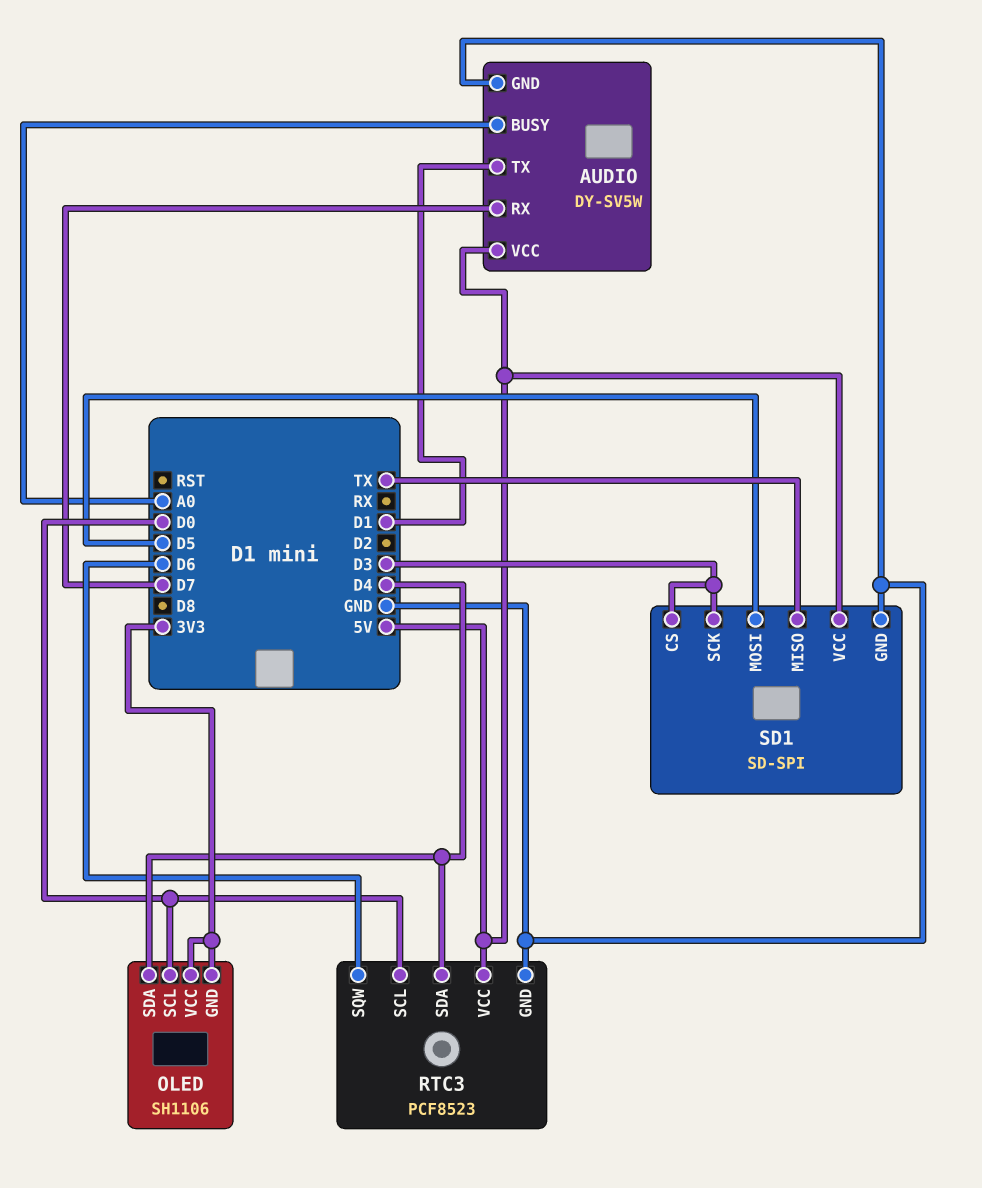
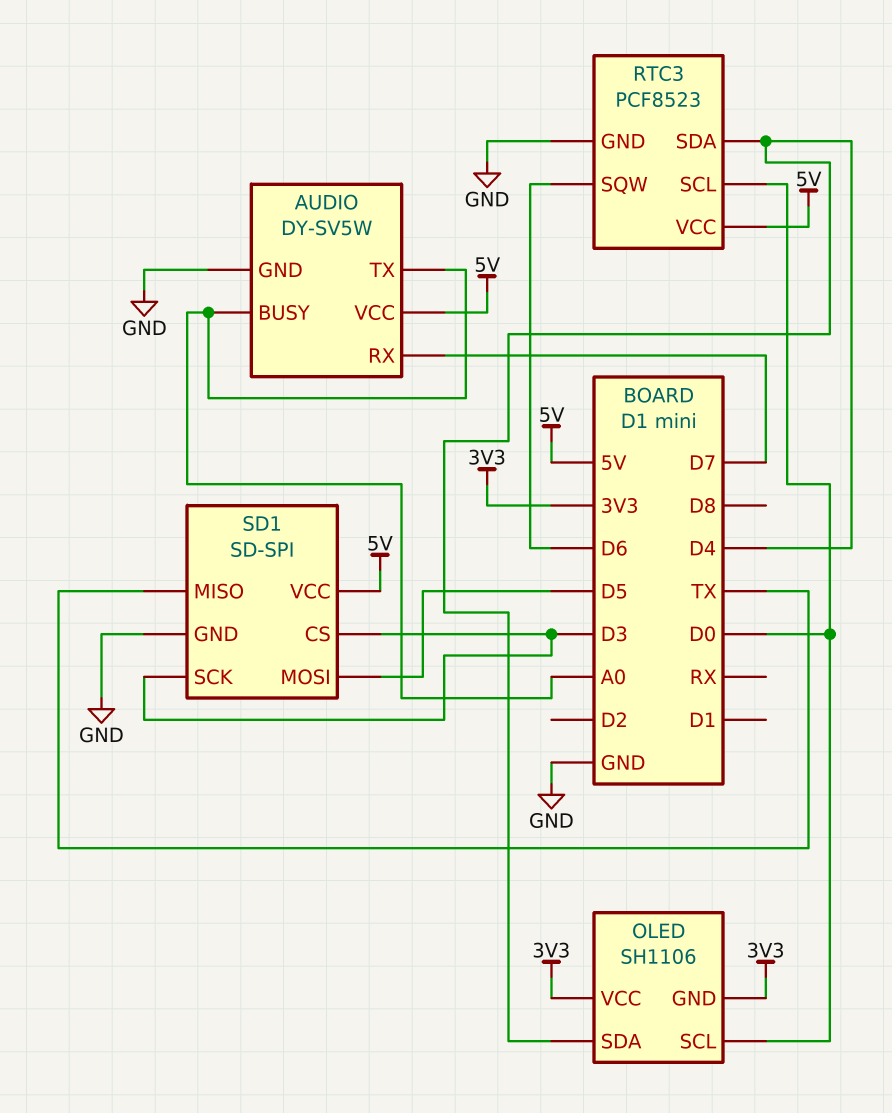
AUDIO pin TX: D1 -> A0

